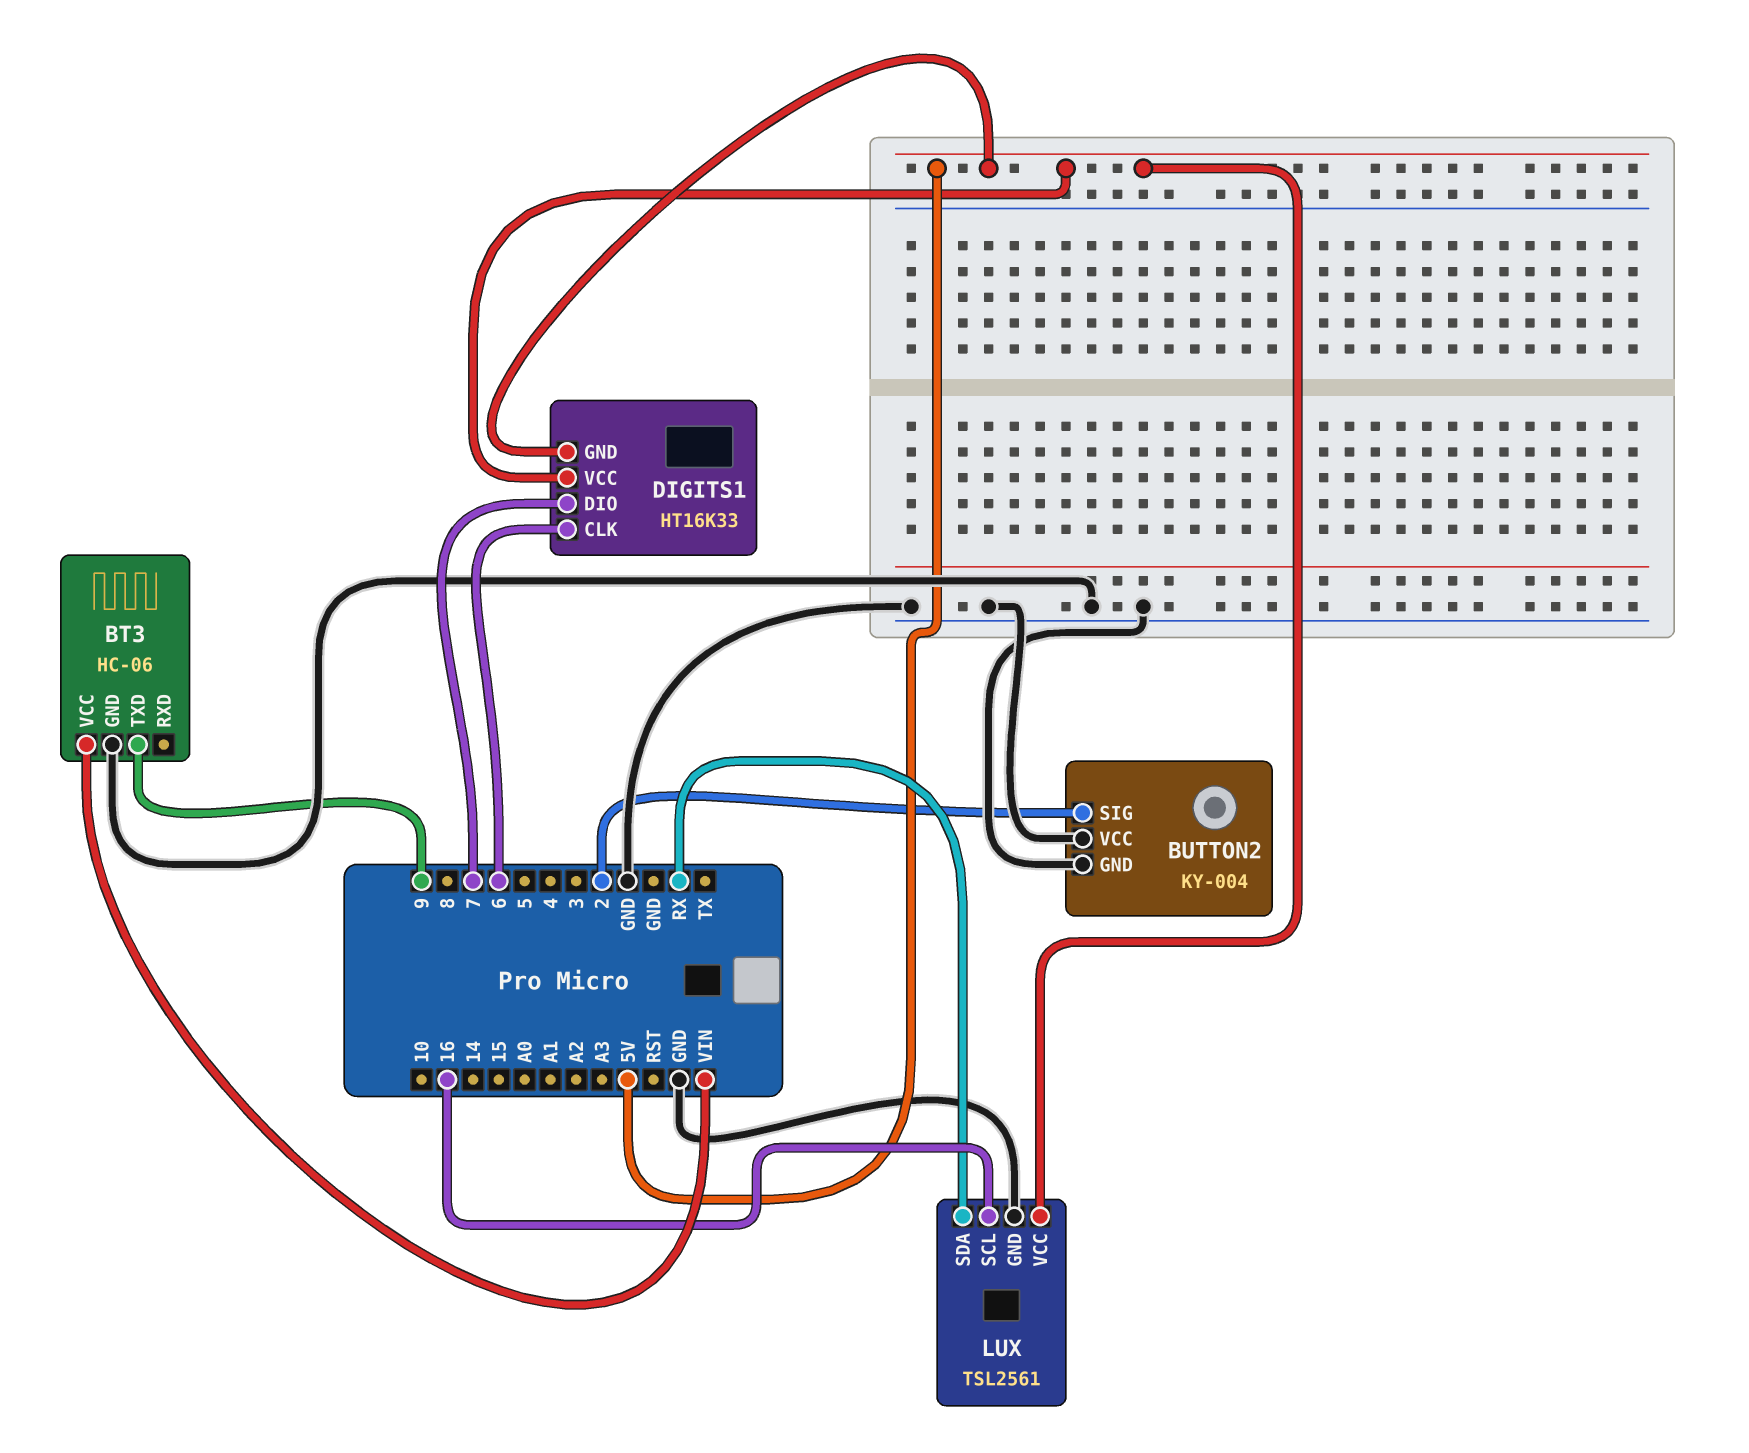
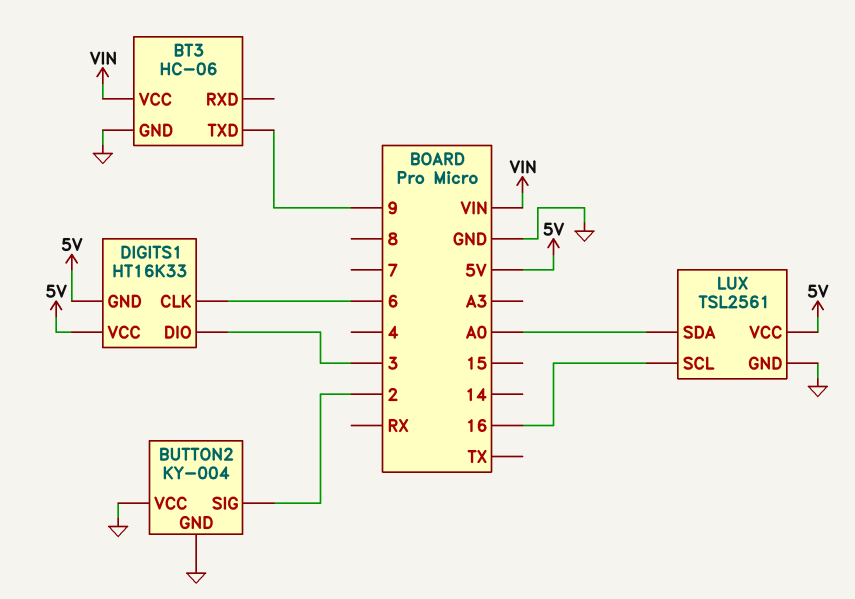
DIGITS1 pin DIO: 7 -> 3
LUX pin SDA: RX -> A0

